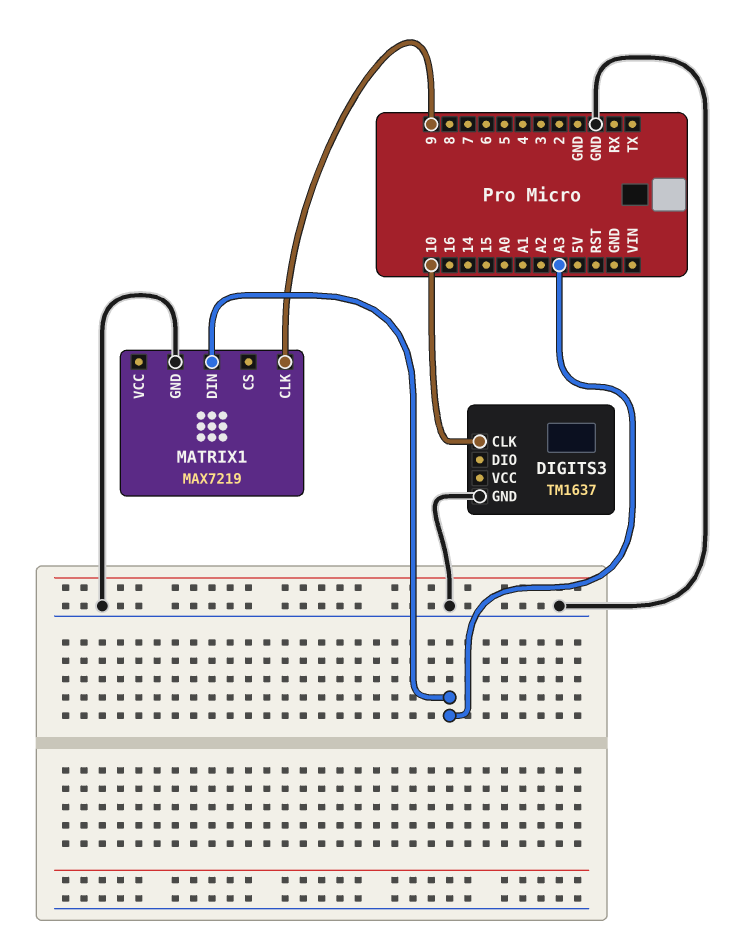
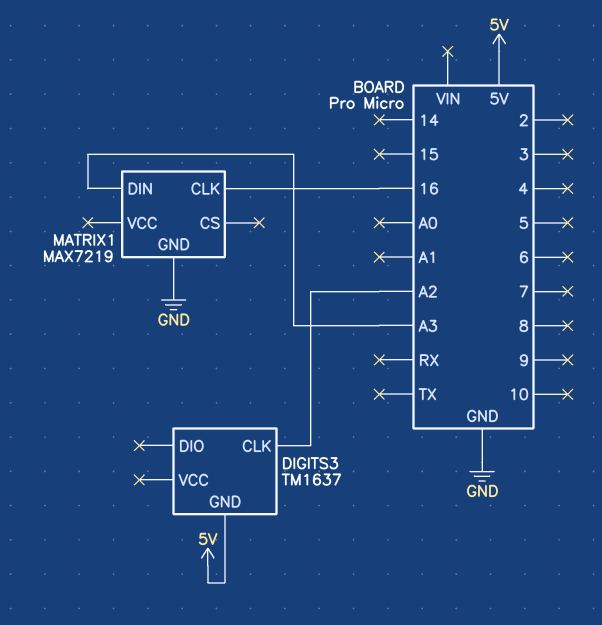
DIGITS3 pin CLK: 10 -> A2
DIGITS3 pin GND: GND -> 5V
MATRIX1 pin CLK: 9 -> 16

